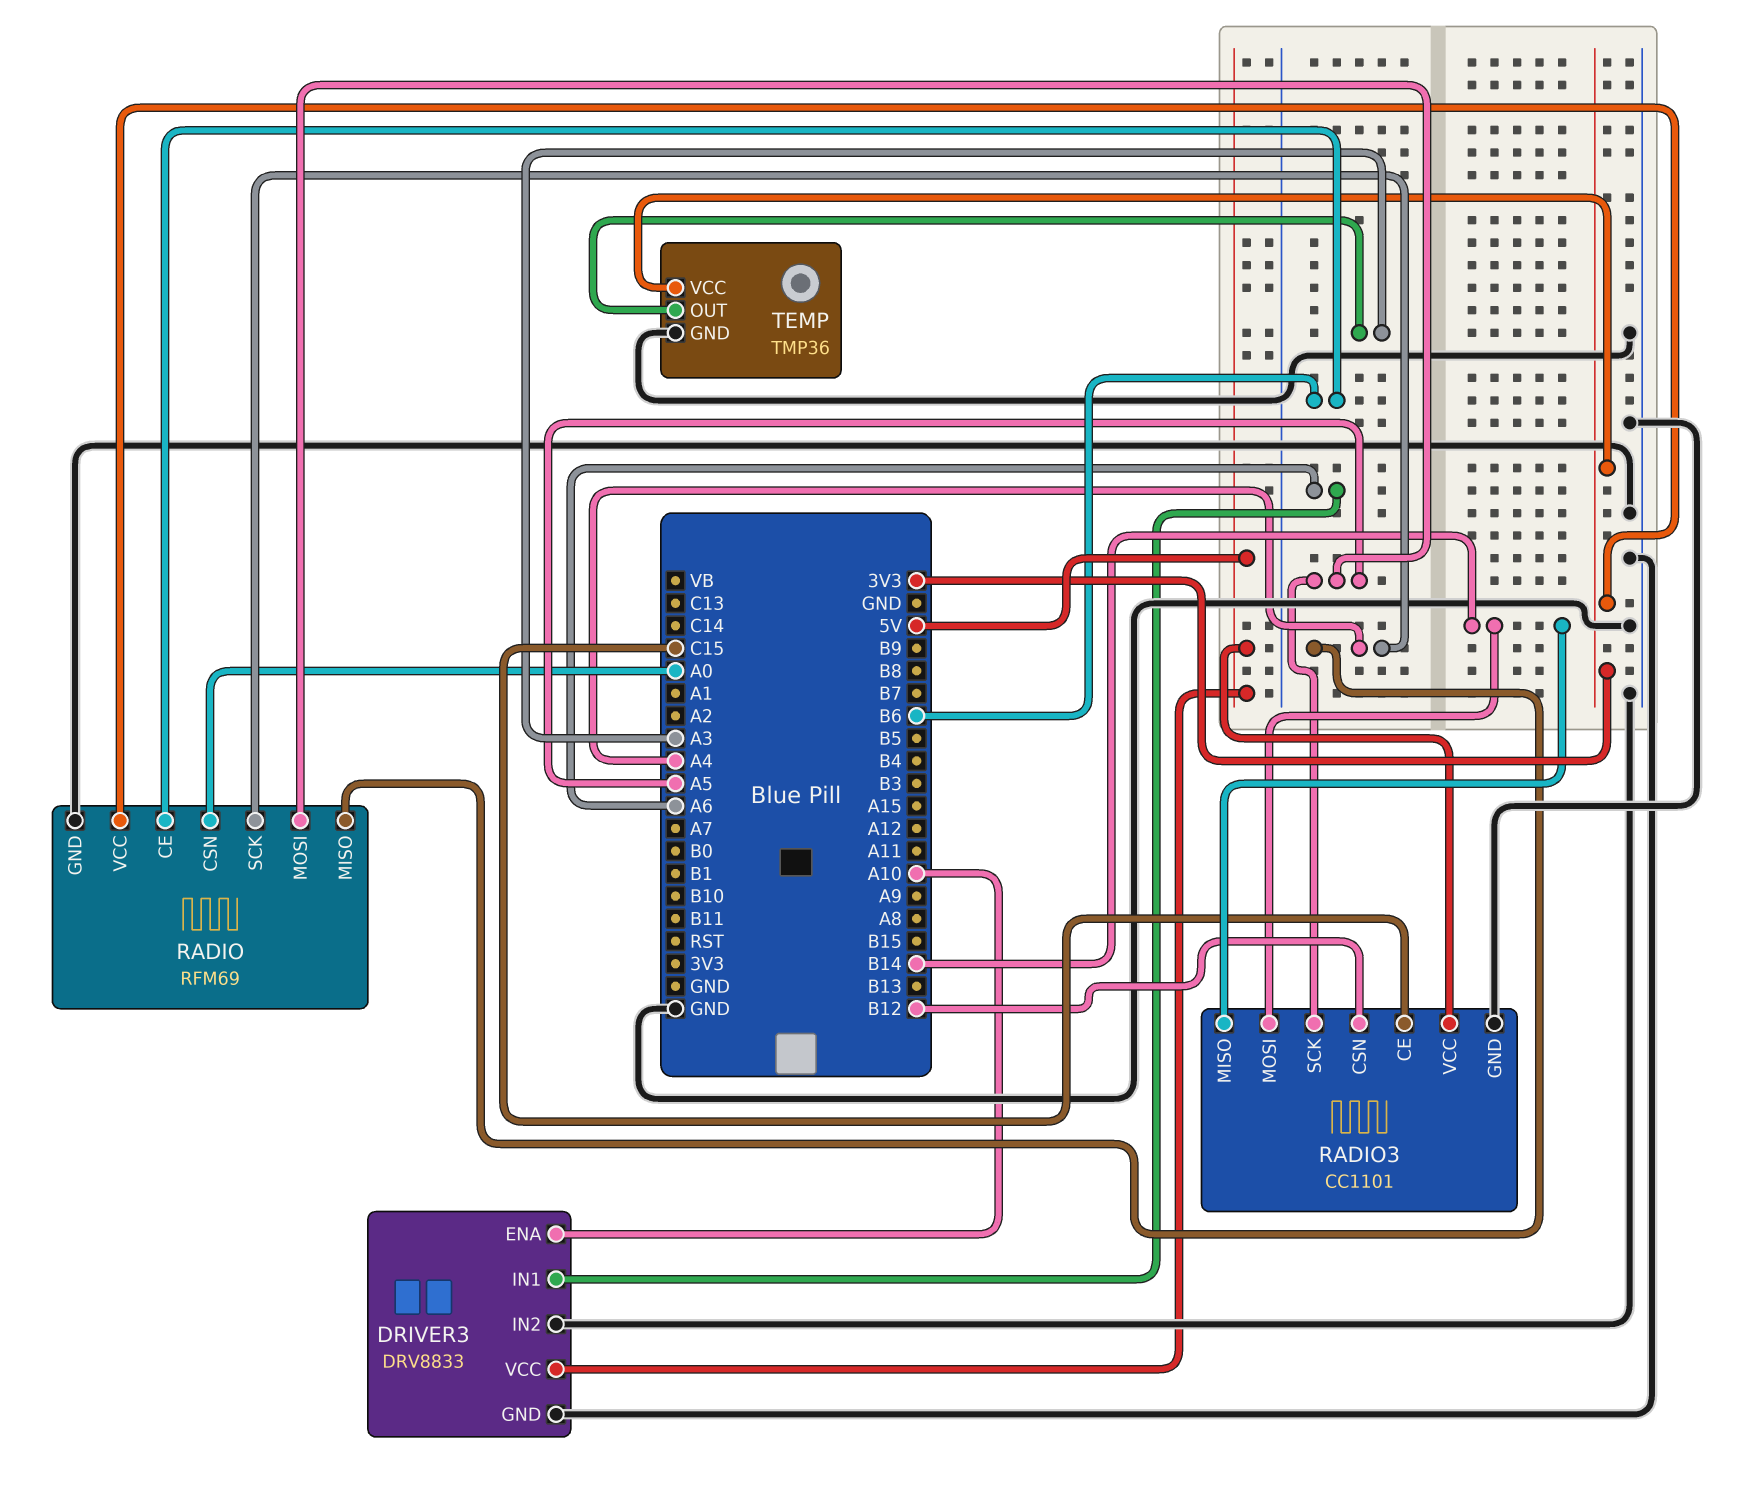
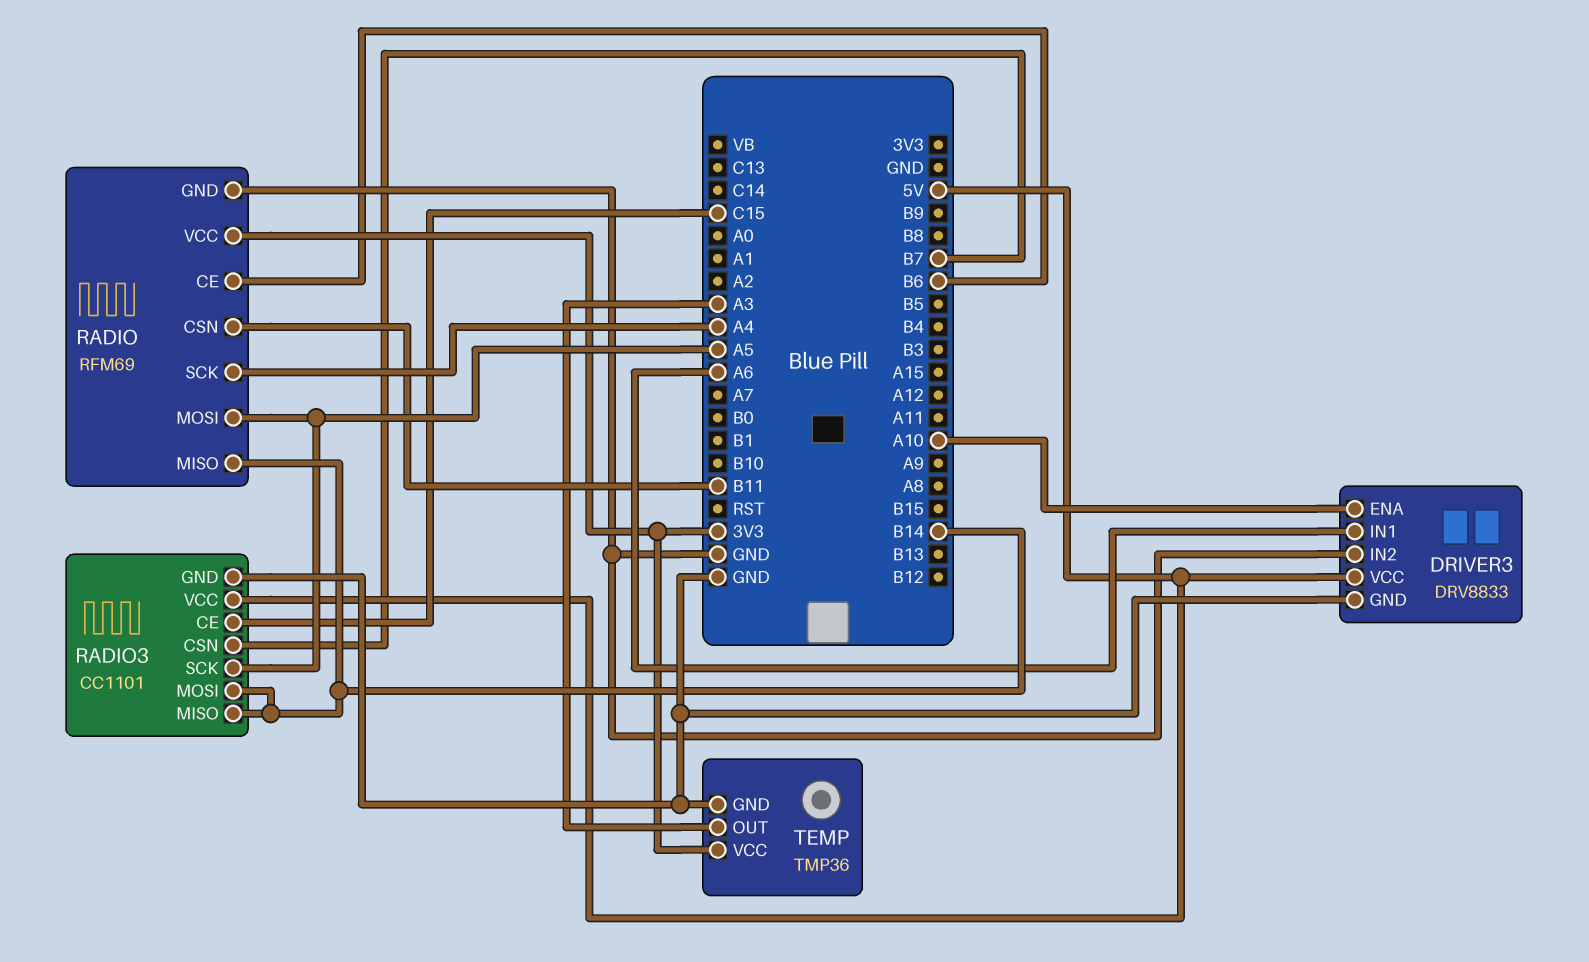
RADIO pin CSN: A0 -> B11
RADIO pin MISO: A4 -> B14
RADIO3 pin CSN: B12 -> B7

